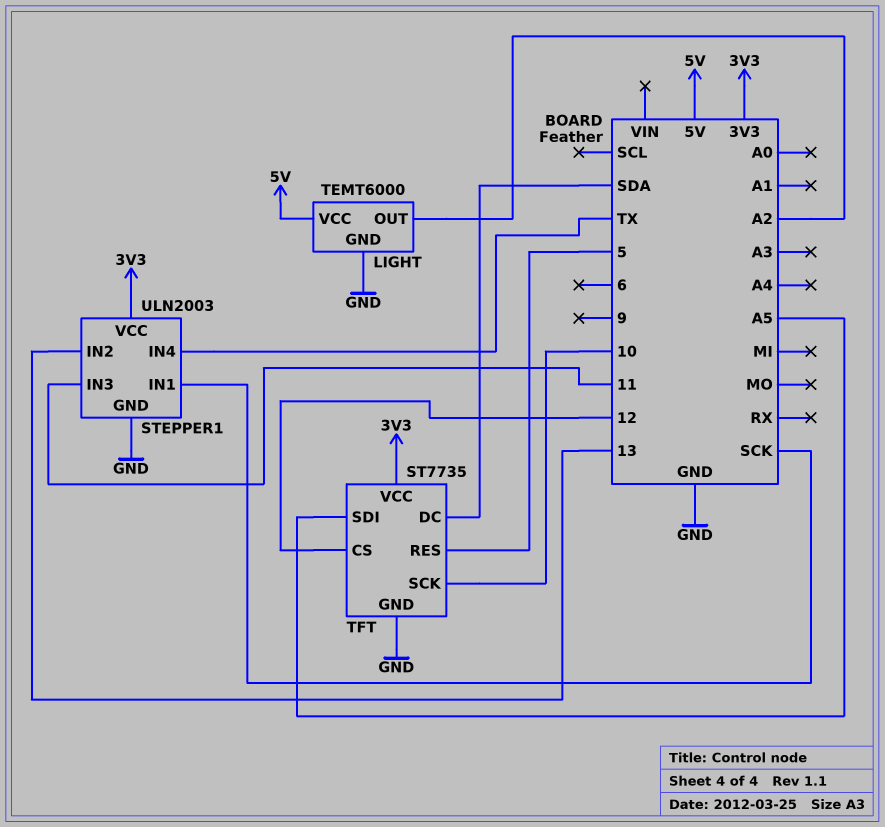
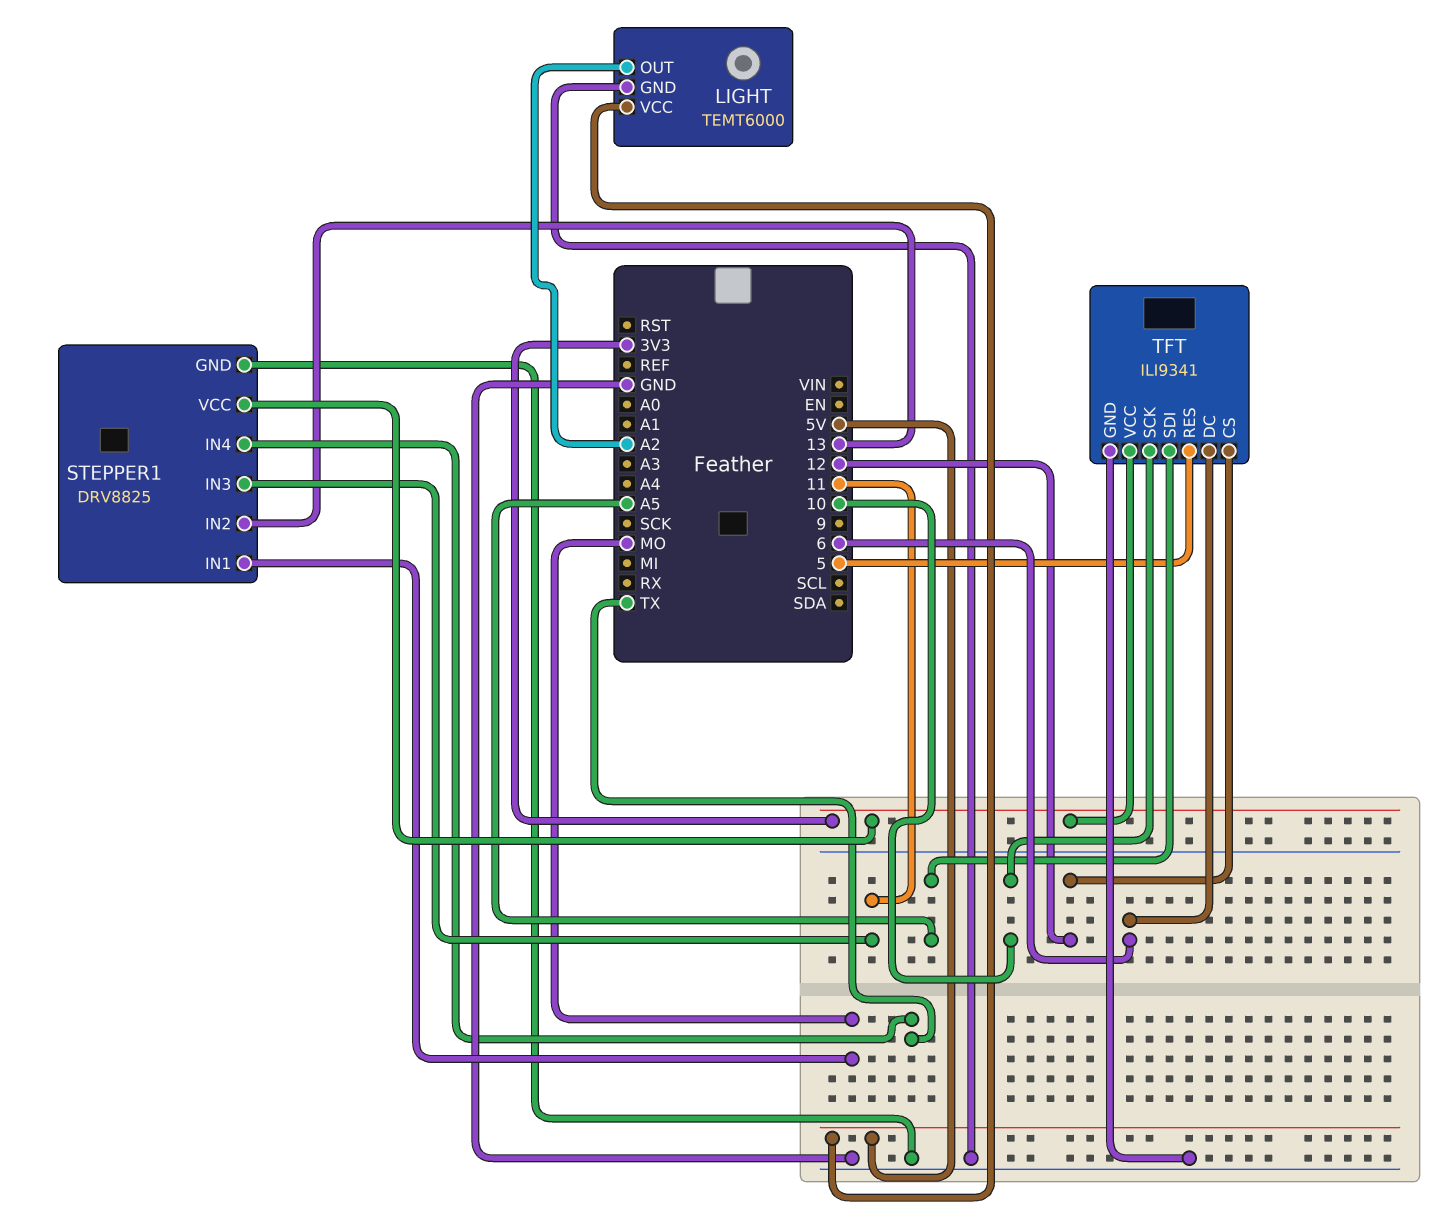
STEPPER1: ULN2003 -> DRV8825
STEPPER1 pin IN1: SCK -> MO
TFT: ST7735 -> ILI9341
TFT pin DC: SDA -> 6

